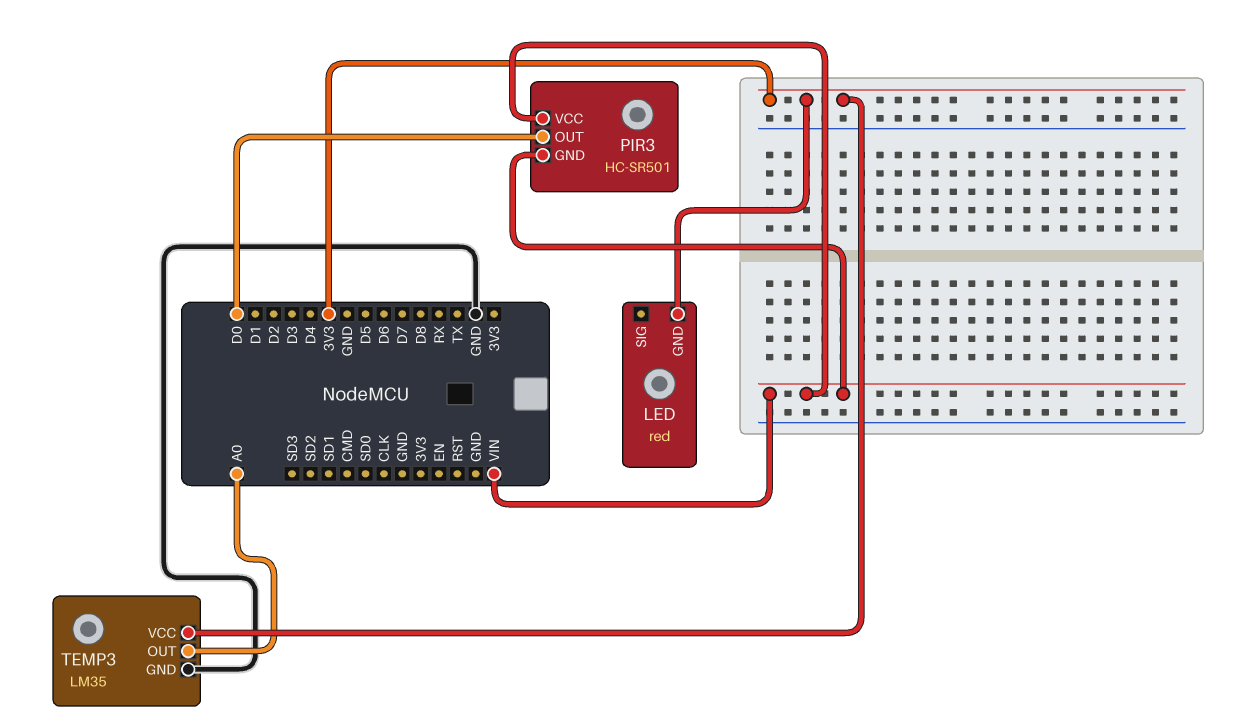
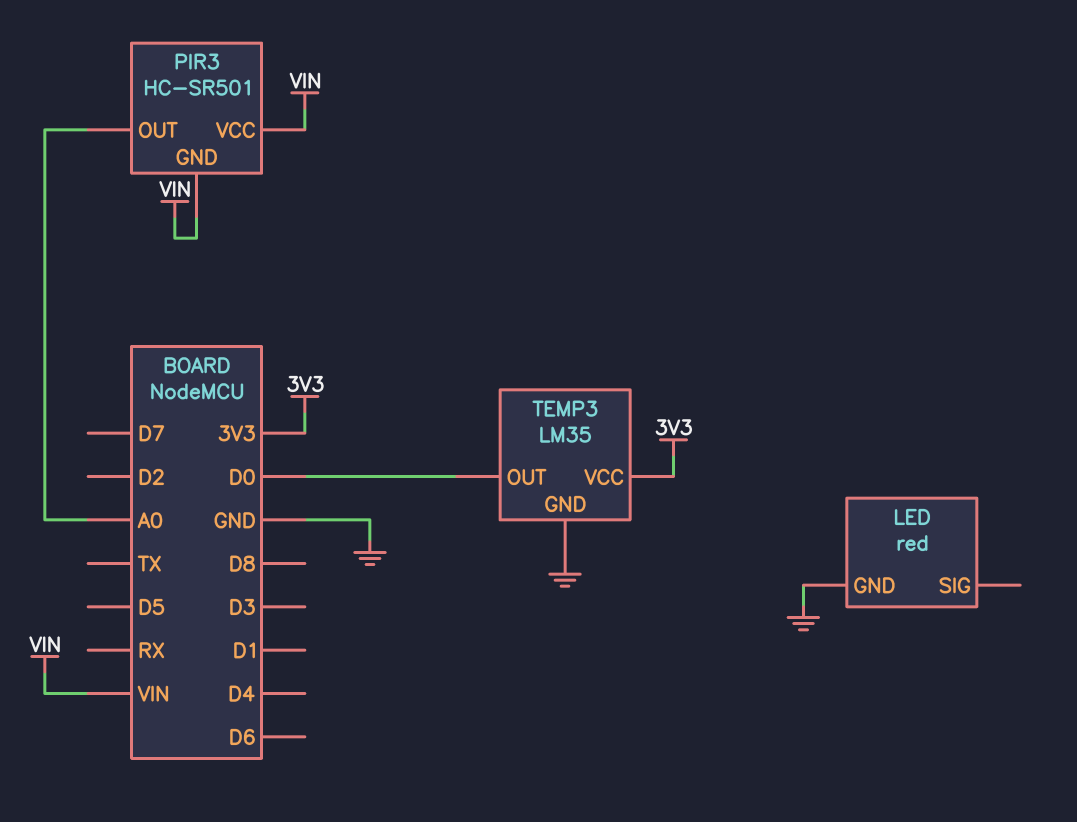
LED pin GND: 3V3 -> GND
PIR3 pin OUT: D0 -> A0
TEMP3 pin OUT: A0 -> D0

